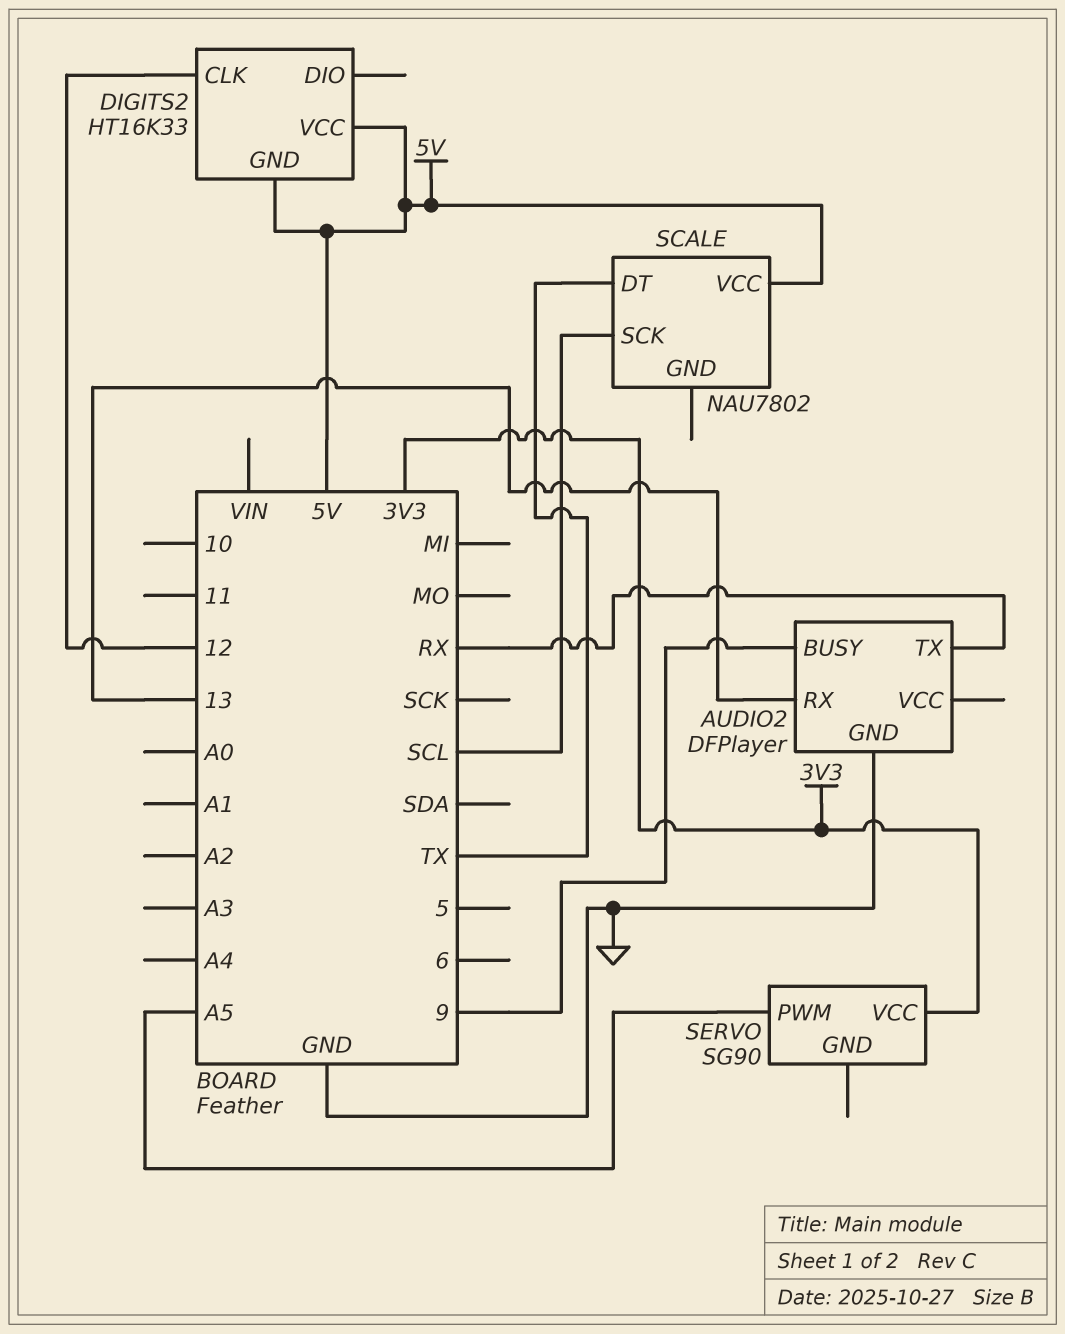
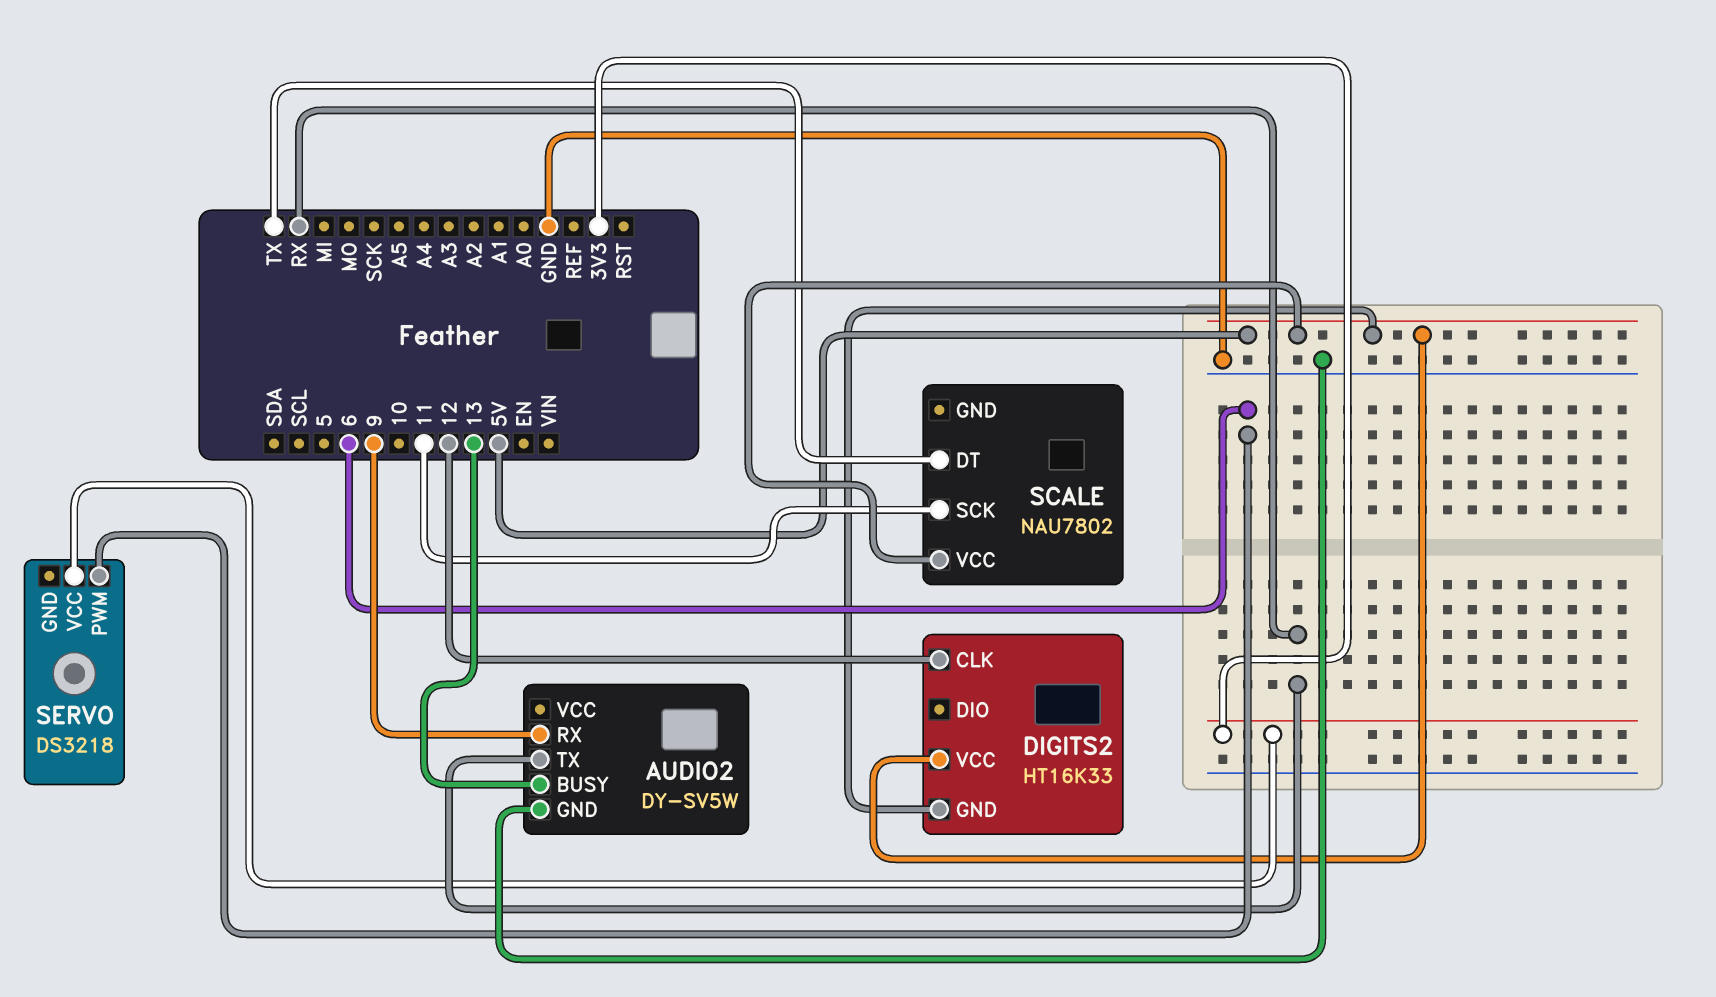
AUDIO2: DFPlayer -> DY-SV5W
AUDIO2 pin BUSY: 9 -> 13
AUDIO2 pin RX: 13 -> 9
SCALE pin SCK: SCL -> 11
SERVO: SG90 -> DS3218
SERVO pin PWM: A5 -> 6

